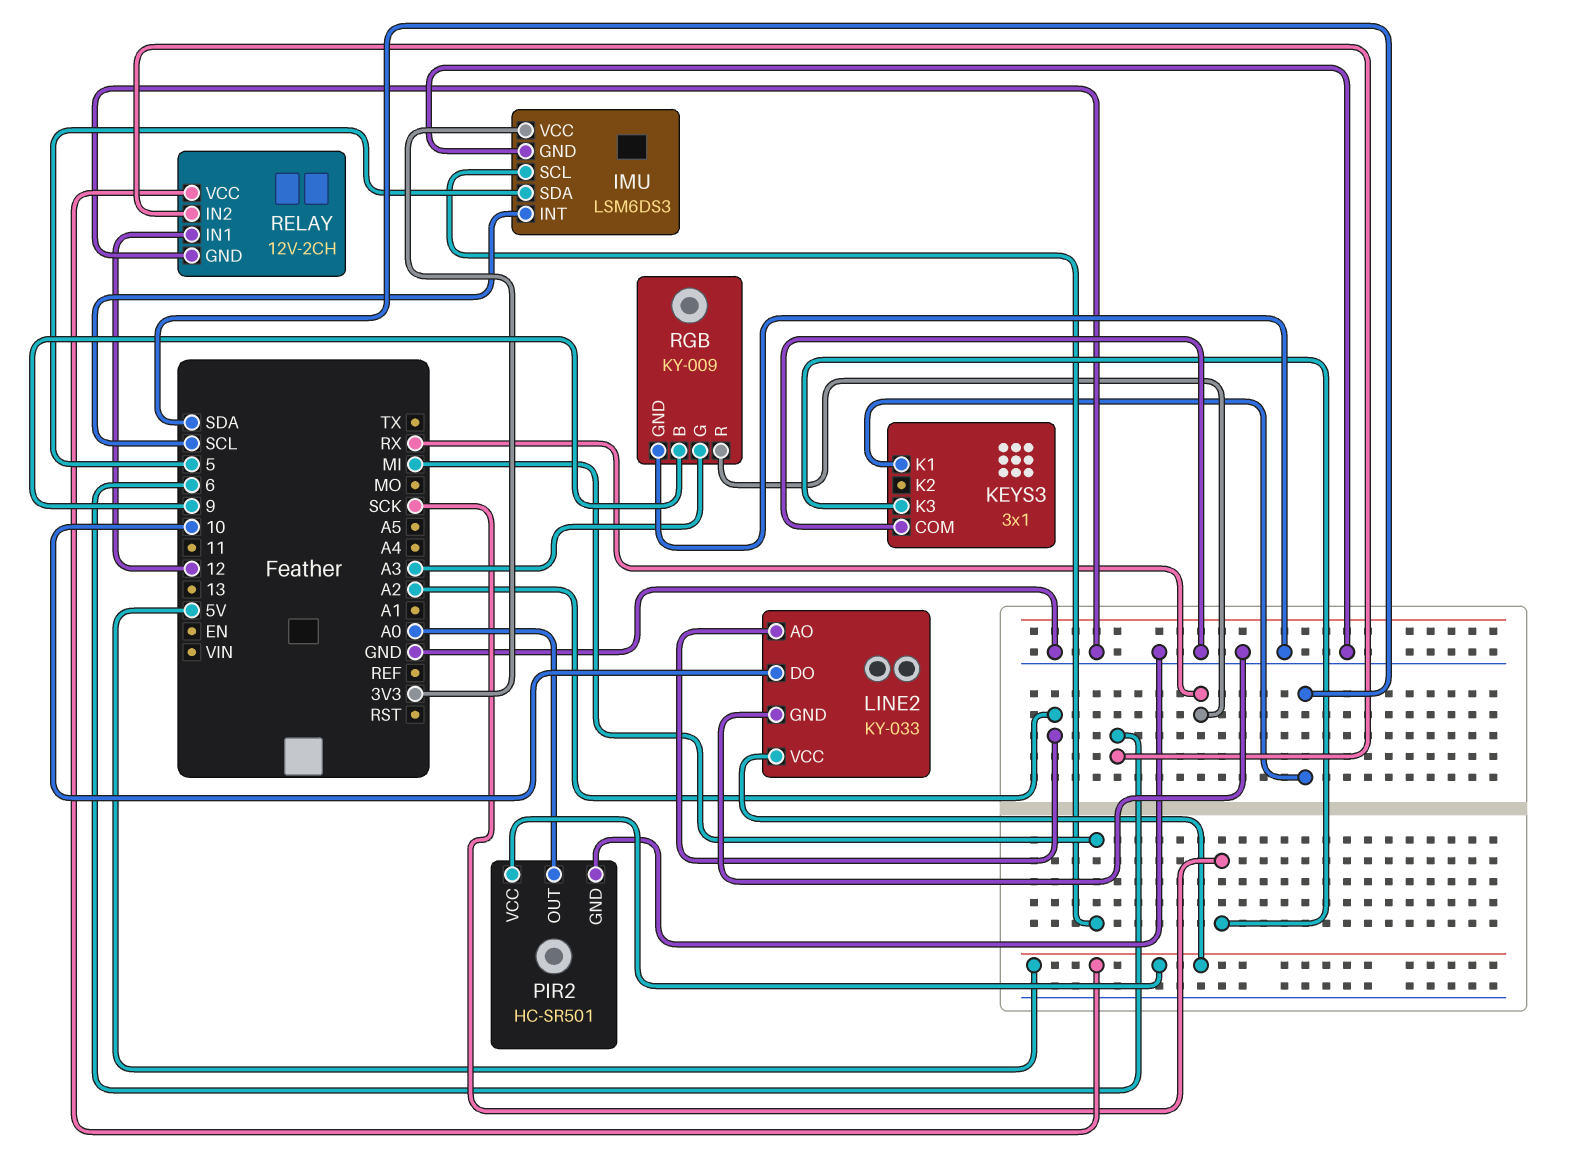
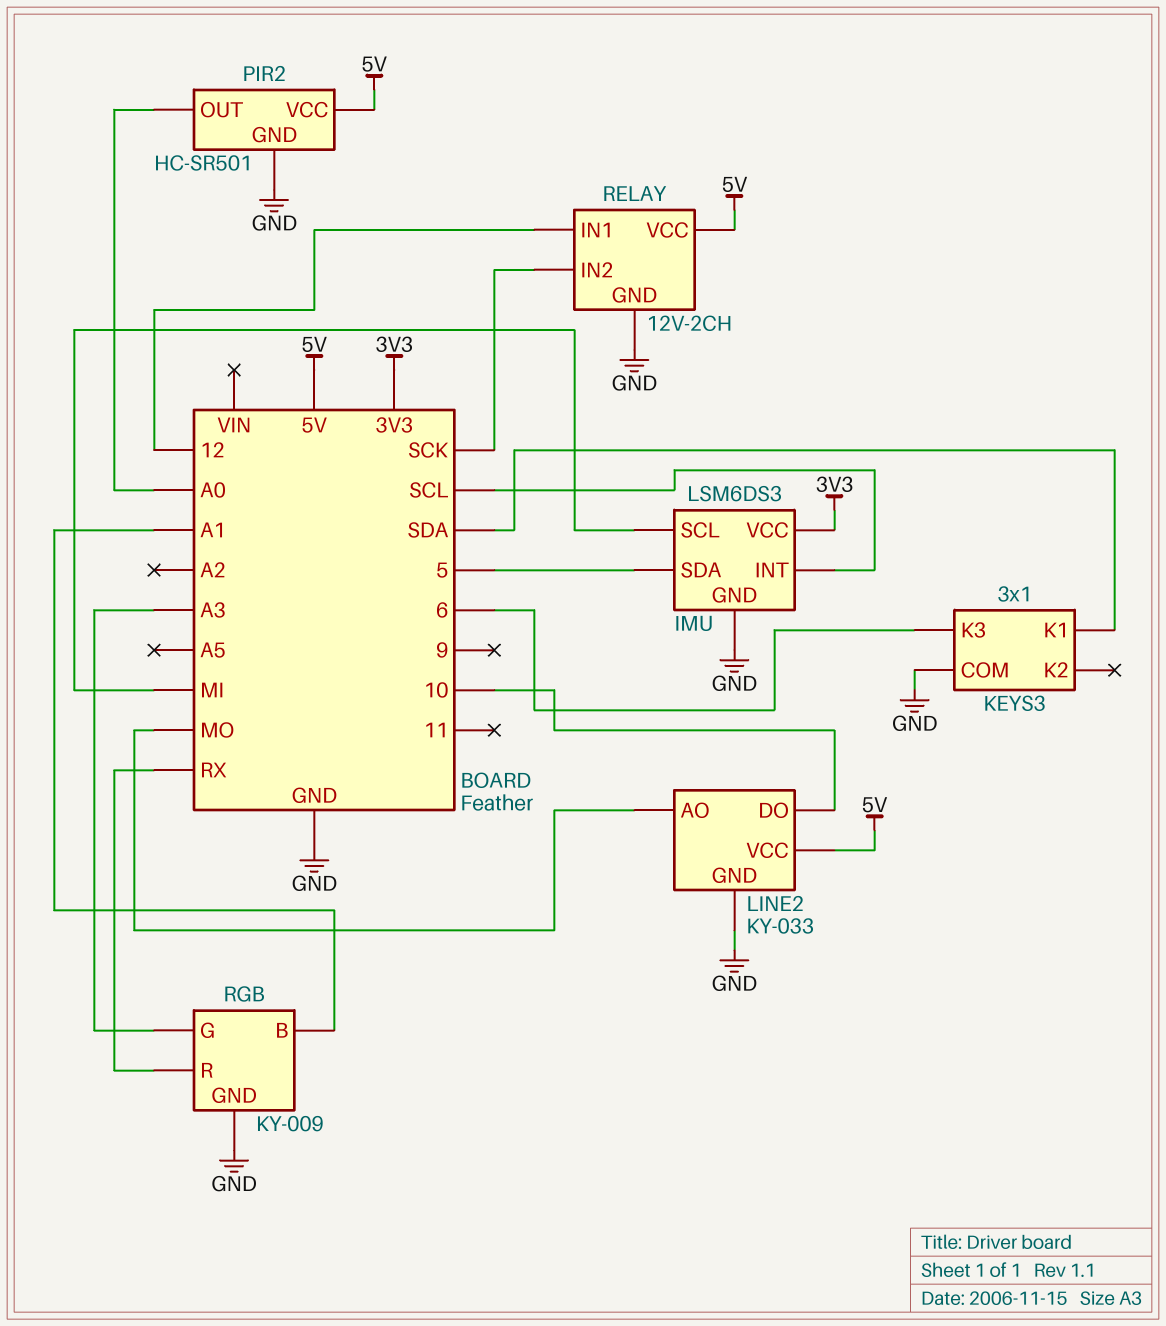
KEYS3 pin K3: SCK -> 6
LINE2 pin AO: A2 -> MO
RELAY pin IN2: 6 -> SCK
RGB pin B: 9 -> A1

